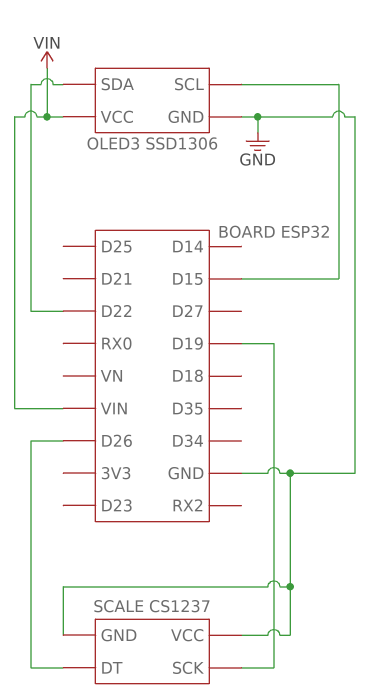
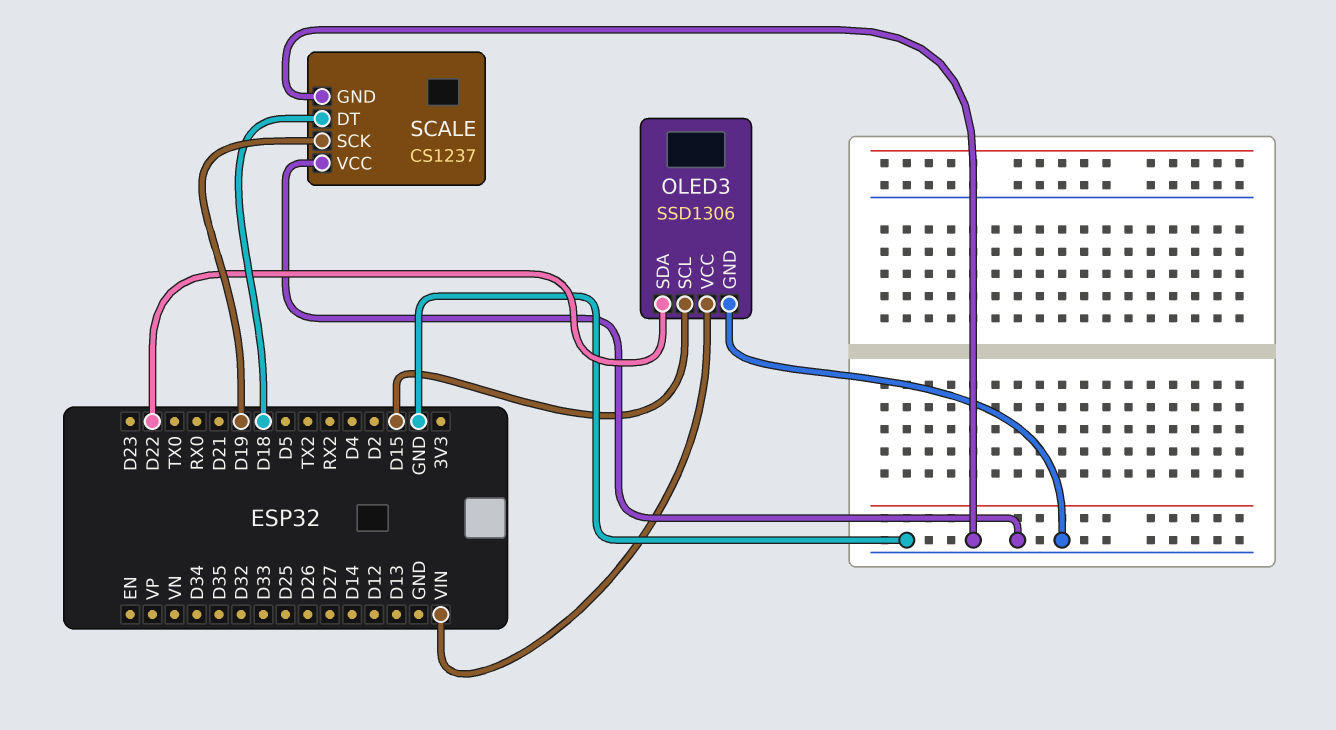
SCALE pin DT: D26 -> D18

